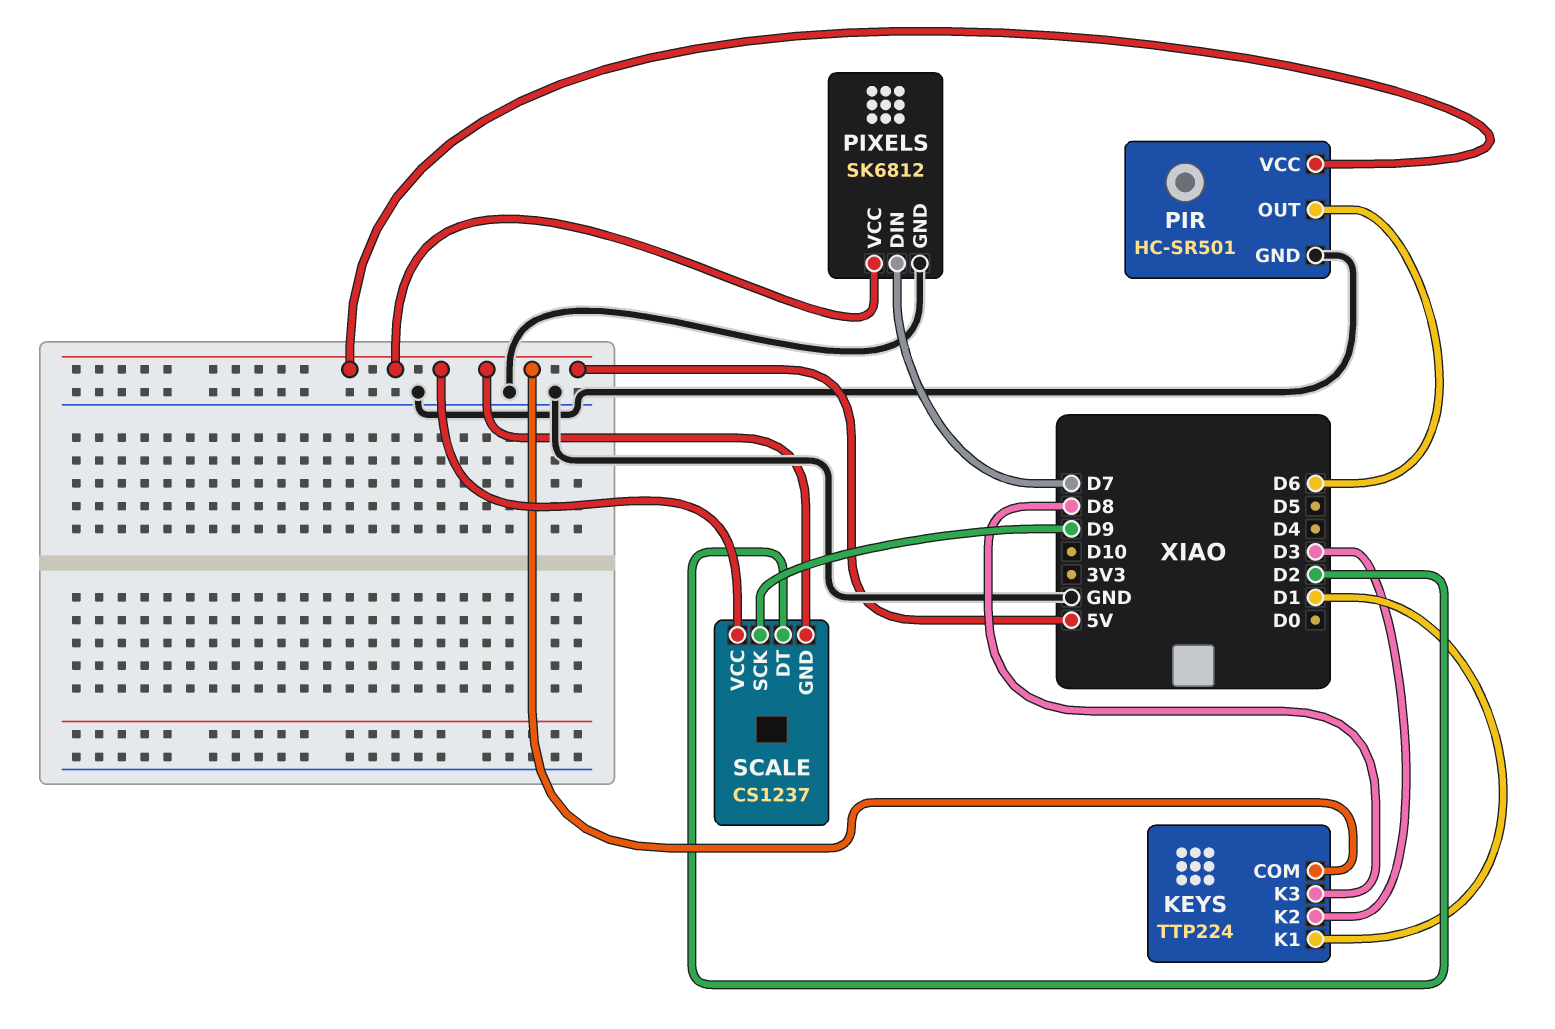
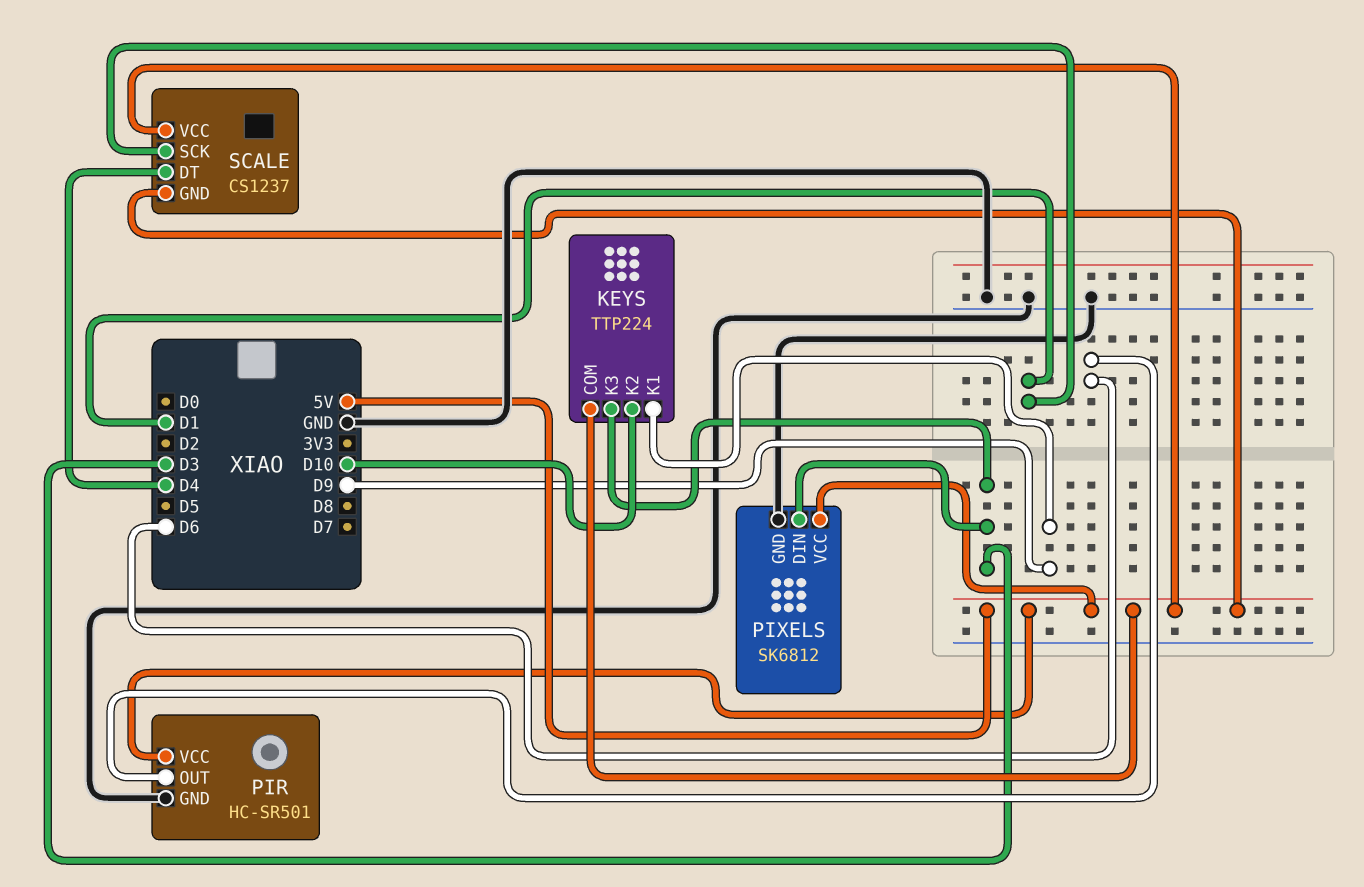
KEYS pin K1: D1 -> D9
KEYS pin K2: D3 -> D10
KEYS pin K3: D8 -> D3
PIXELS pin DIN: D7 -> D3
SCALE pin DT: D2 -> D4
SCALE pin SCK: D9 -> D1

